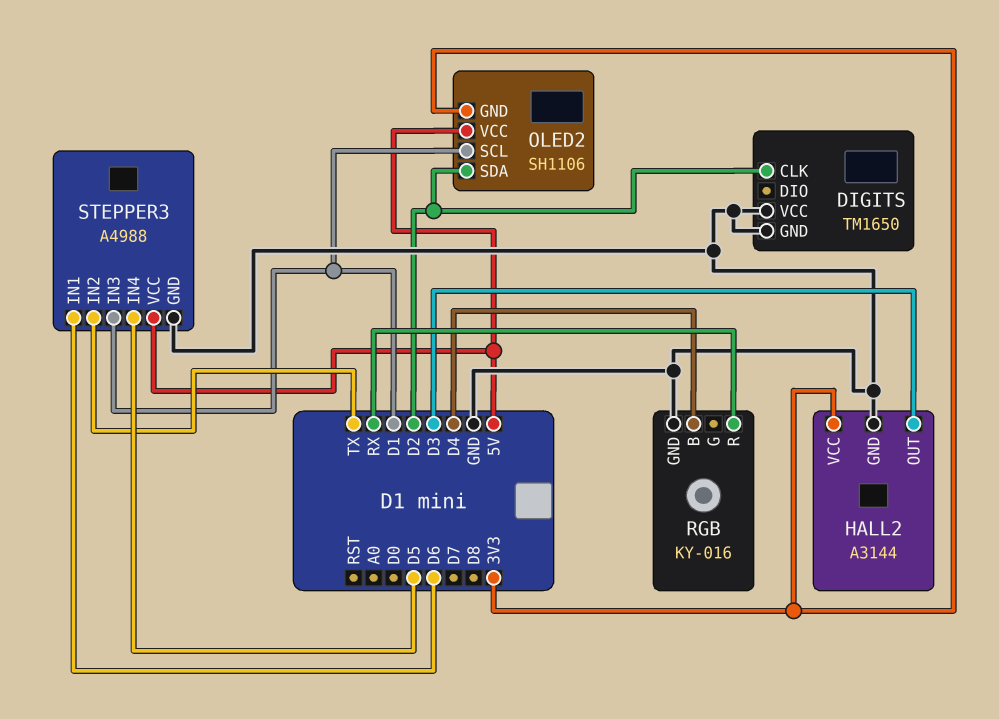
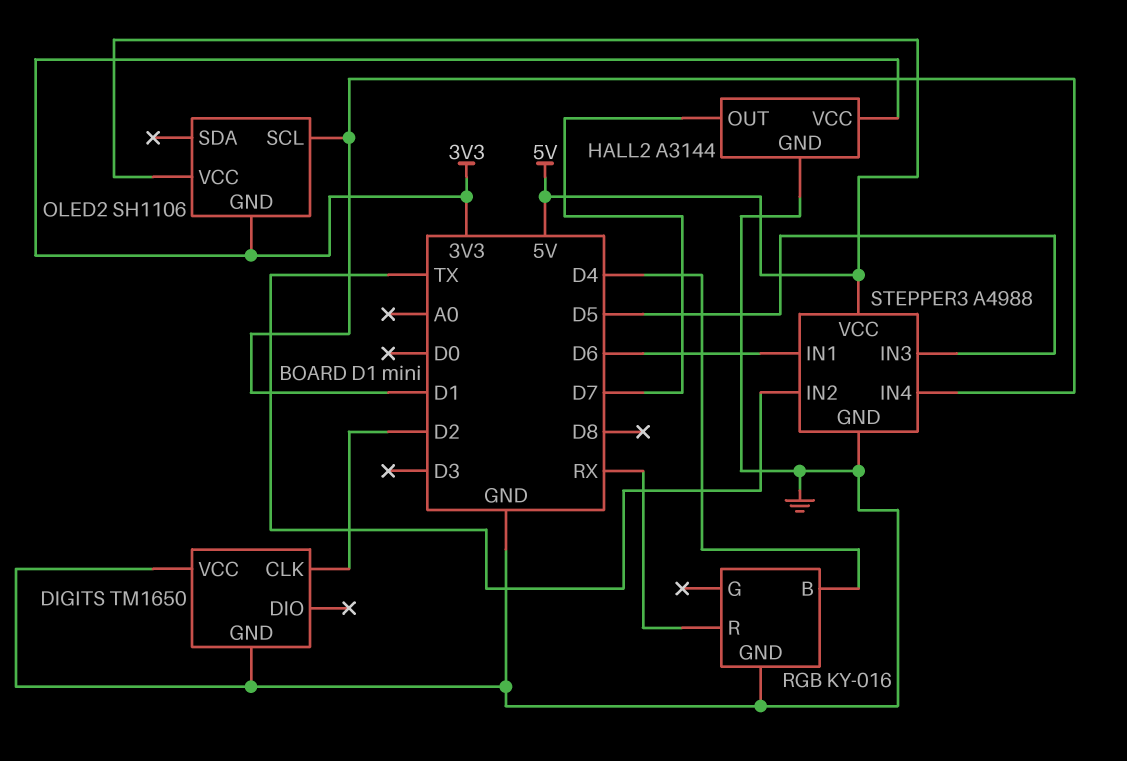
HALL2 pin OUT: D3 -> D7
OLED2 pin SDA: D2 -> none
STEPPER3 pin IN3: D1 -> D5
STEPPER3 pin IN4: D5 -> D1

